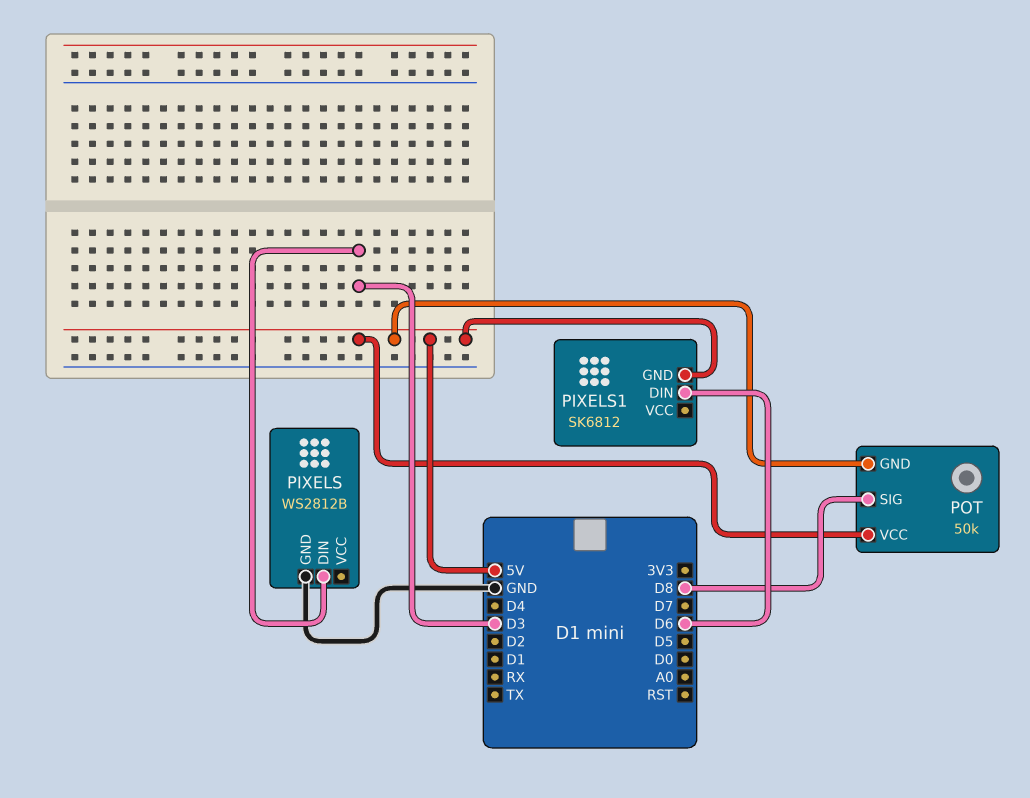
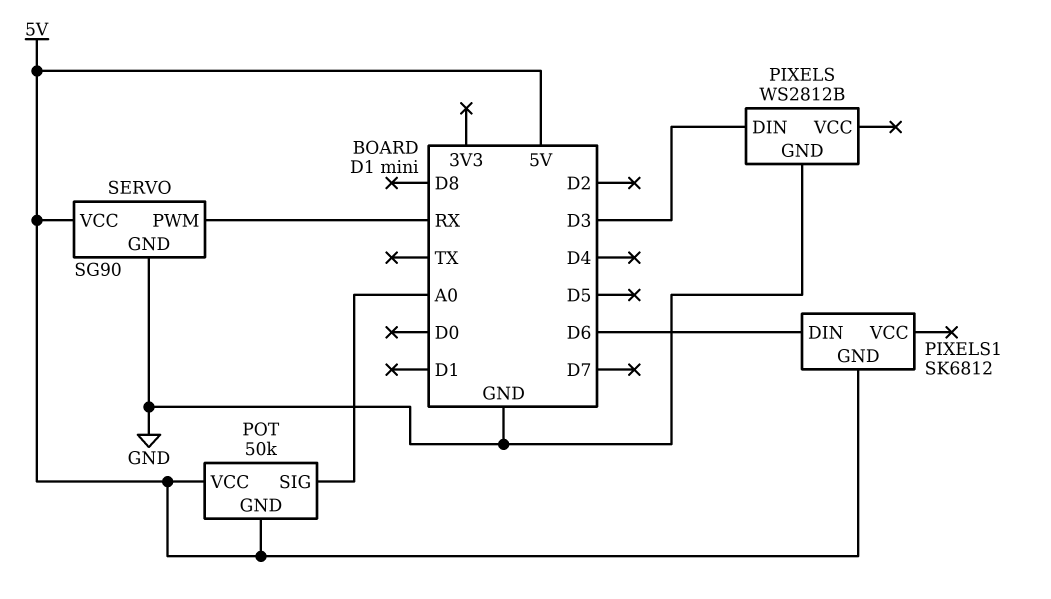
POT pin SIG: D8 -> A0
SERVO: none -> SG90
SERVO pin GND: none -> GND
SERVO pin PWM: none -> RX
SERVO pin VCC: none -> 5V

